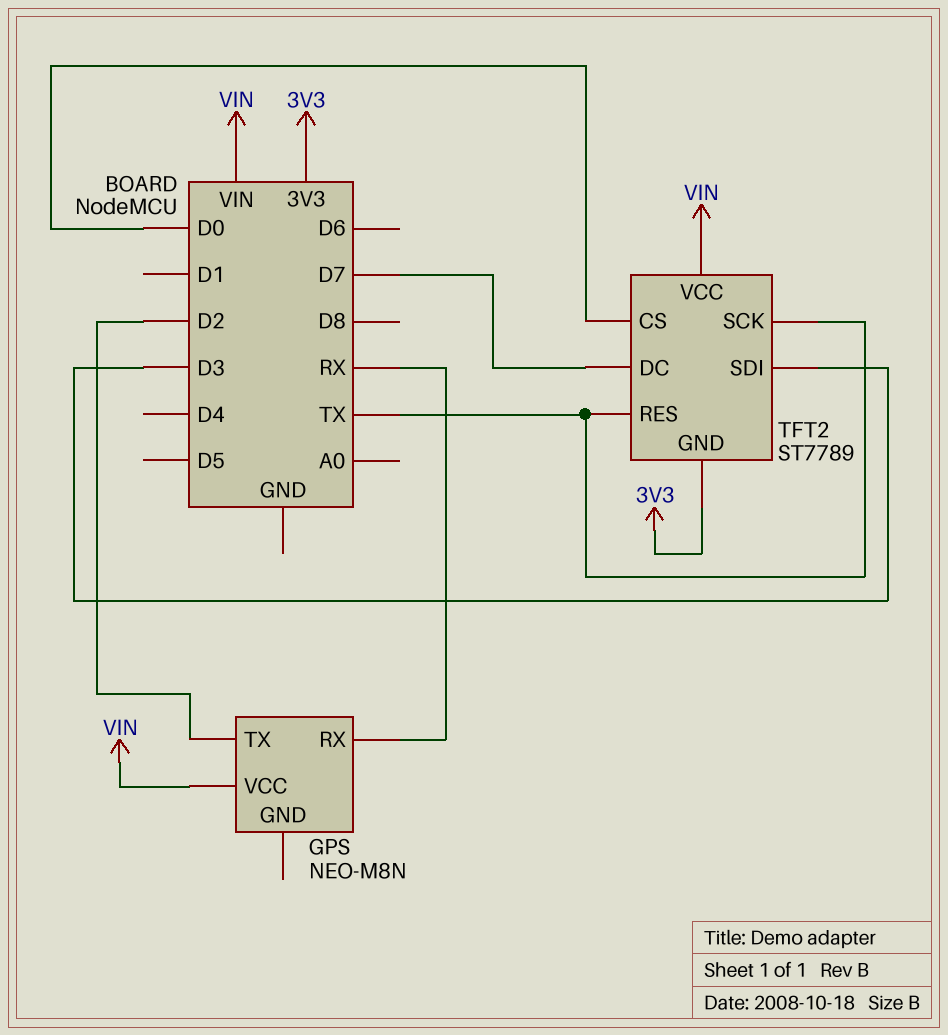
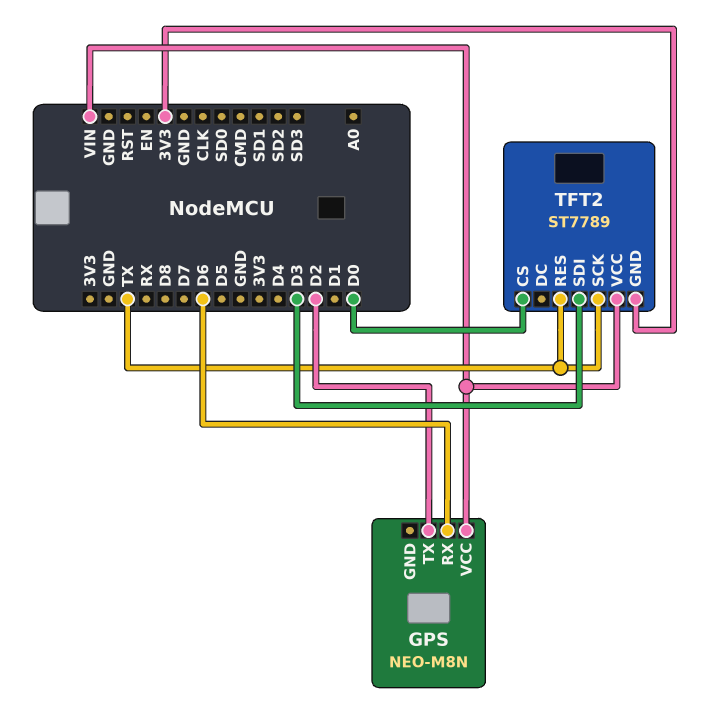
GPS pin RX: RX -> D6
TFT2 pin DC: D7 -> none

